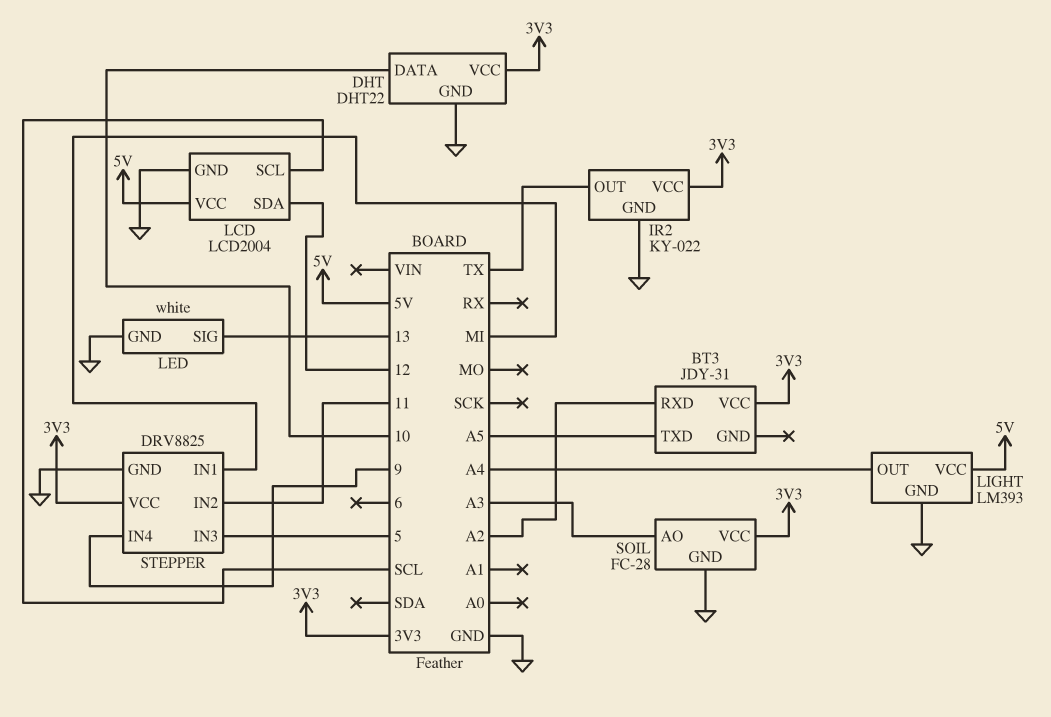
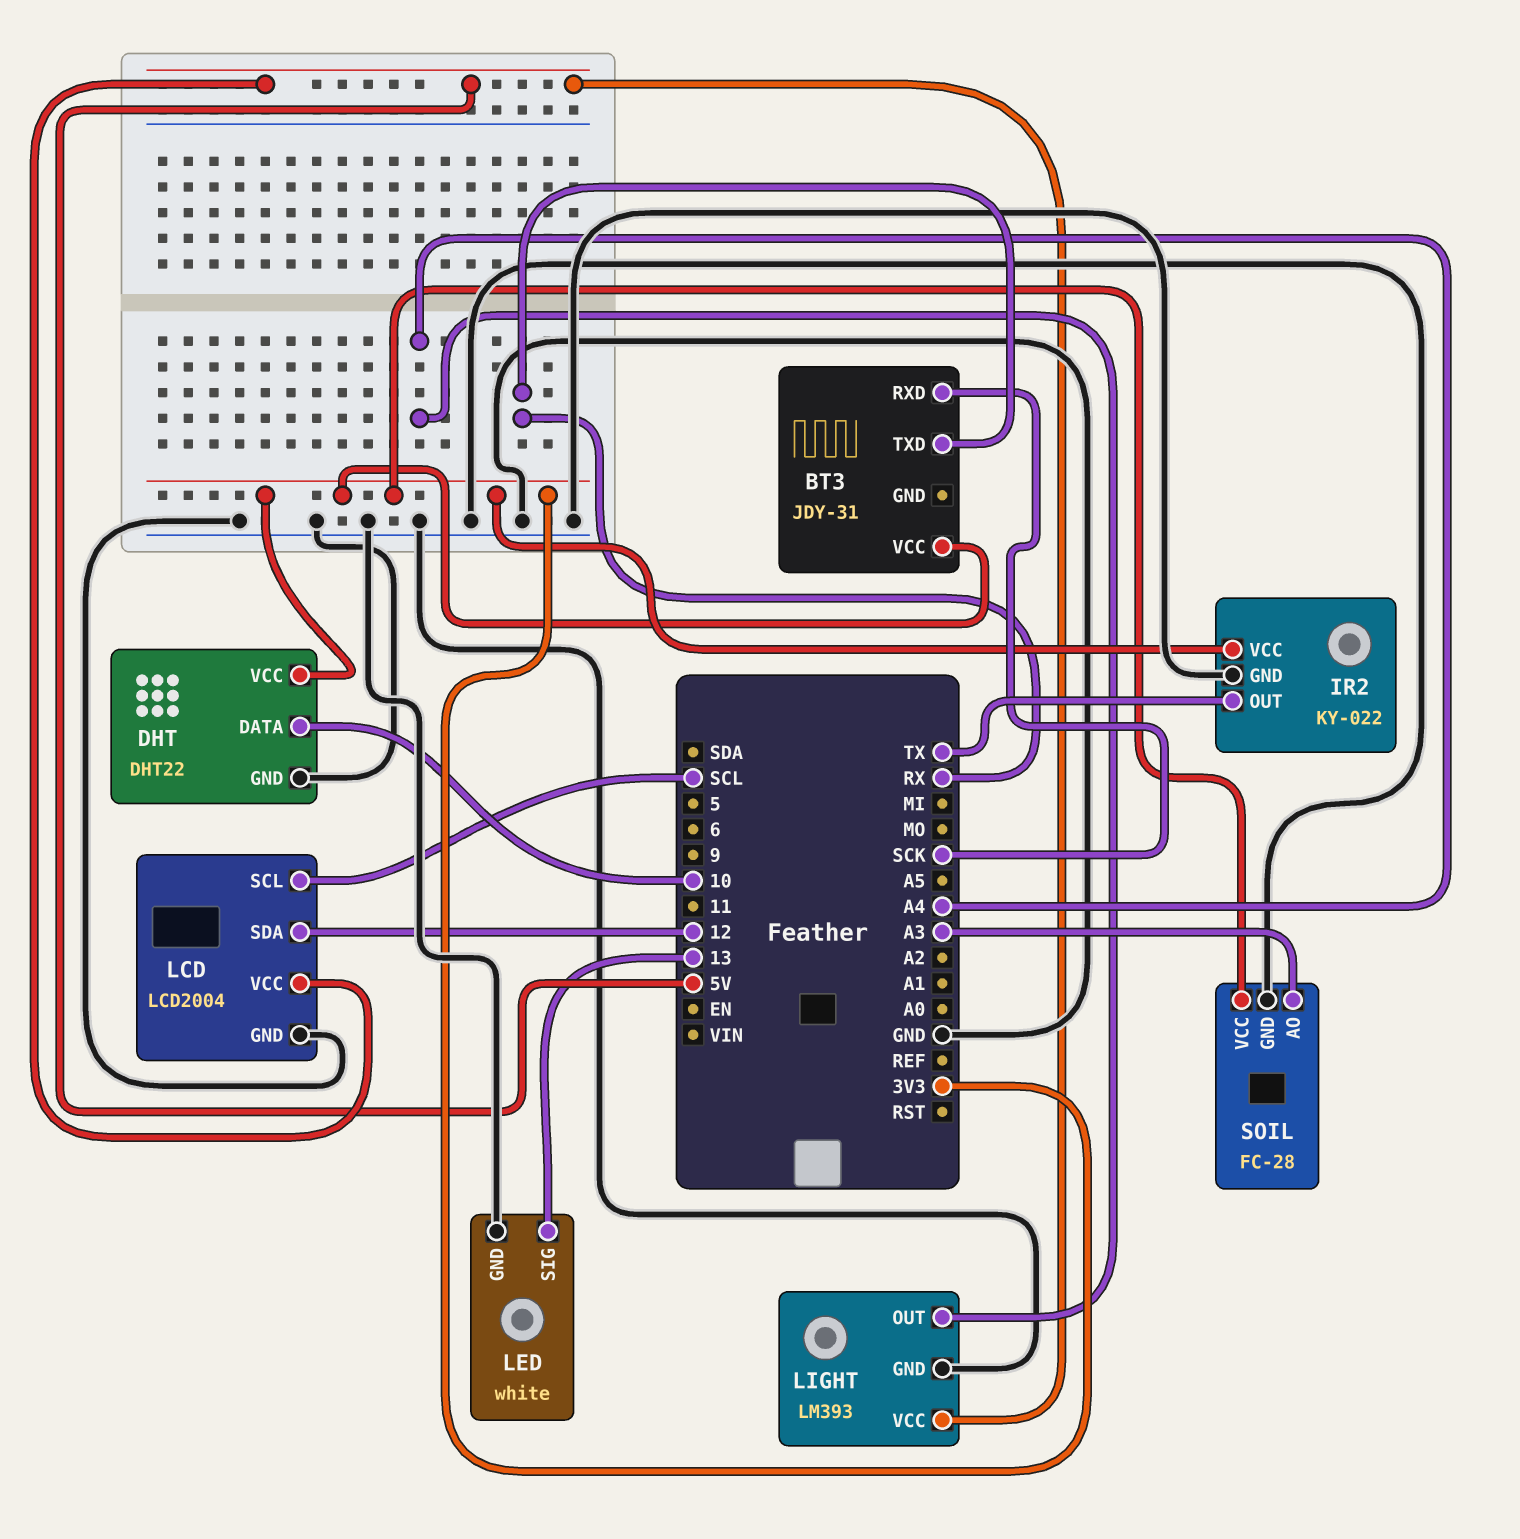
BT3 pin RXD: A2 -> SCK
BT3 pin TXD: A5 -> RX
STEPPER: DRV8825 -> none
STEPPER pin GND: GND -> none
STEPPER pin IN1: MI -> none
STEPPER pin IN2: 11 -> none
STEPPER pin IN3: 5 -> none
STEPPER pin IN4: 9 -> none
STEPPER pin VCC: 3V3 -> none

